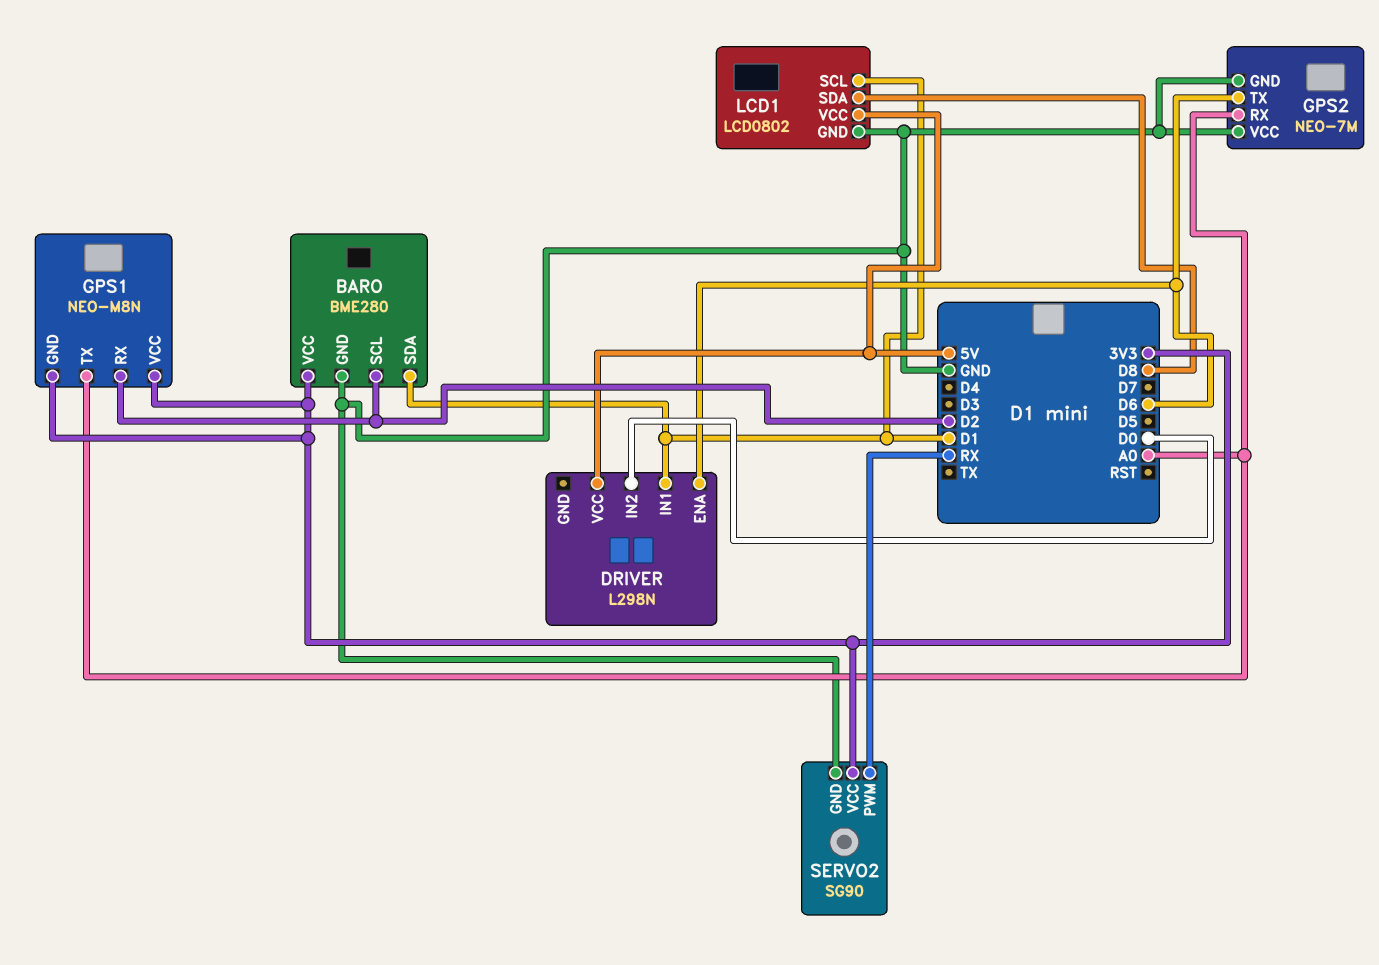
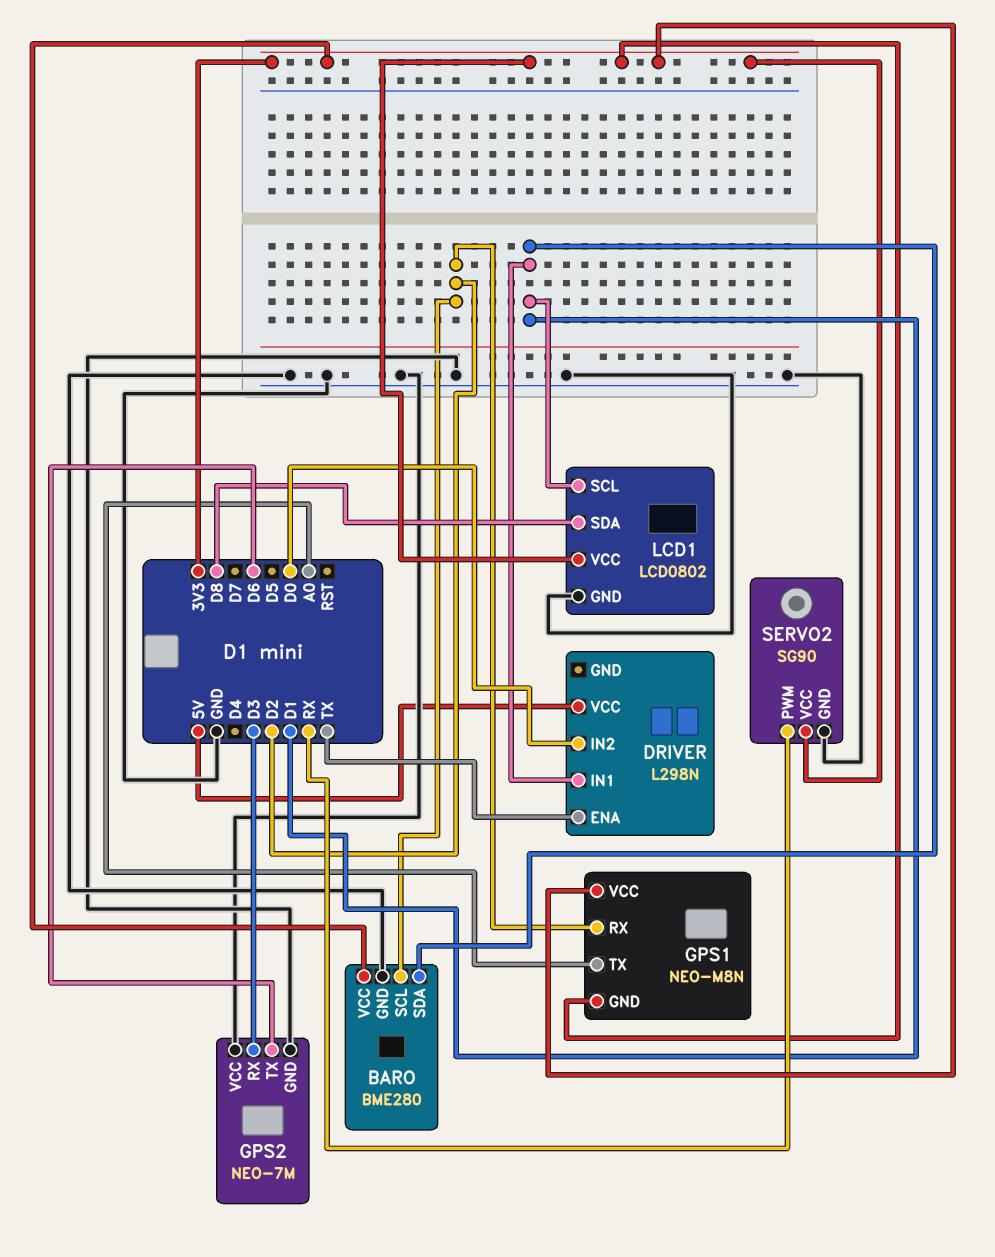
DRIVER pin ENA: D6 -> TX
GPS2 pin RX: A0 -> D3
LCD1 pin VCC: 5V -> 3V3

